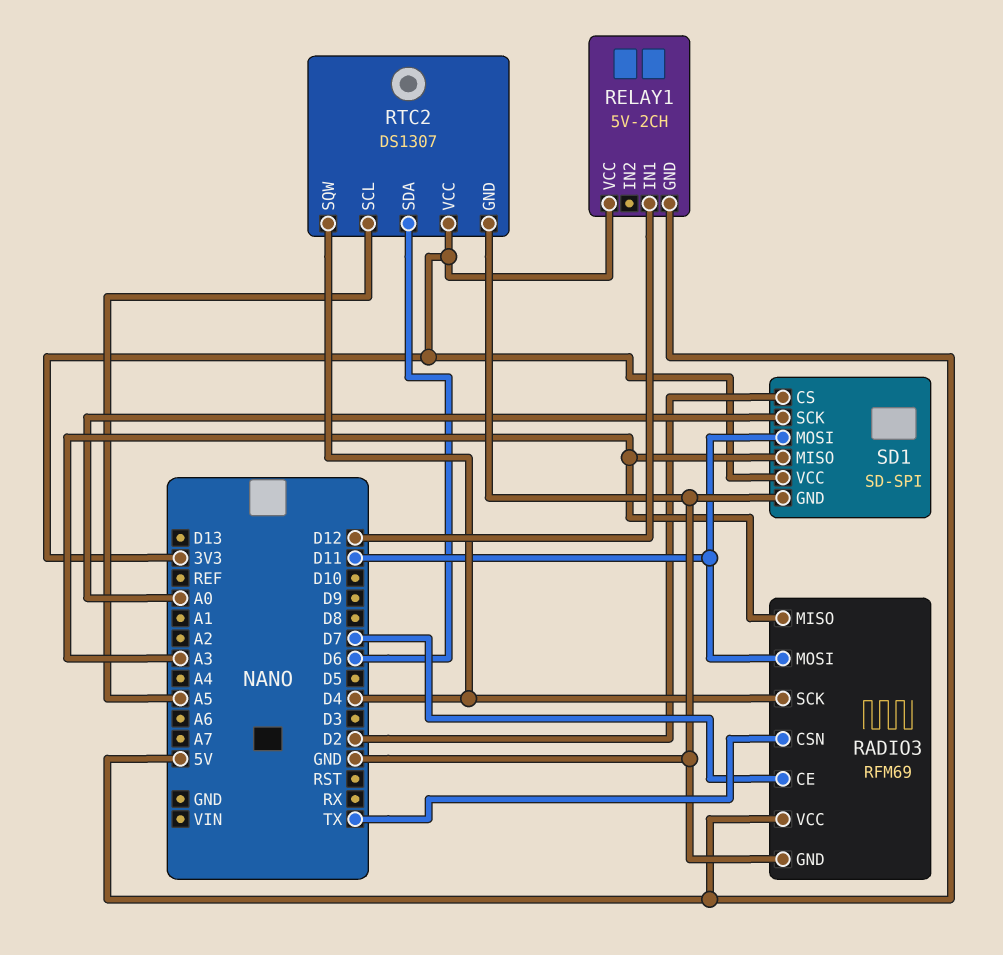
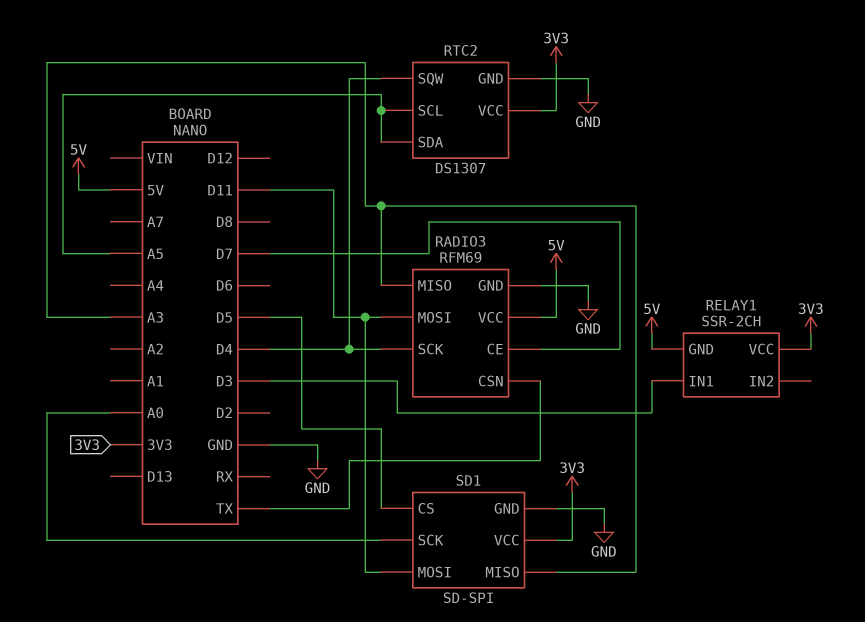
RELAY1: 5V-2CH -> SSR-2CH
RELAY1 pin IN1: D12 -> D3
RTC2 pin SDA: D6 -> A5
SD1 pin CS: D2 -> D5

